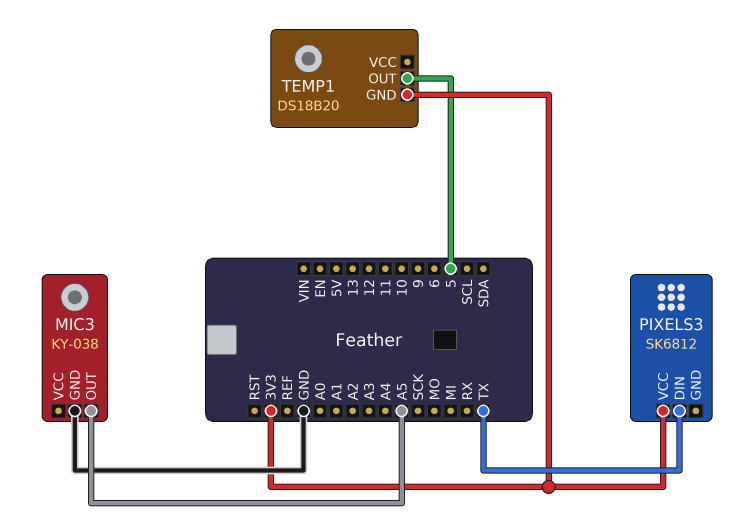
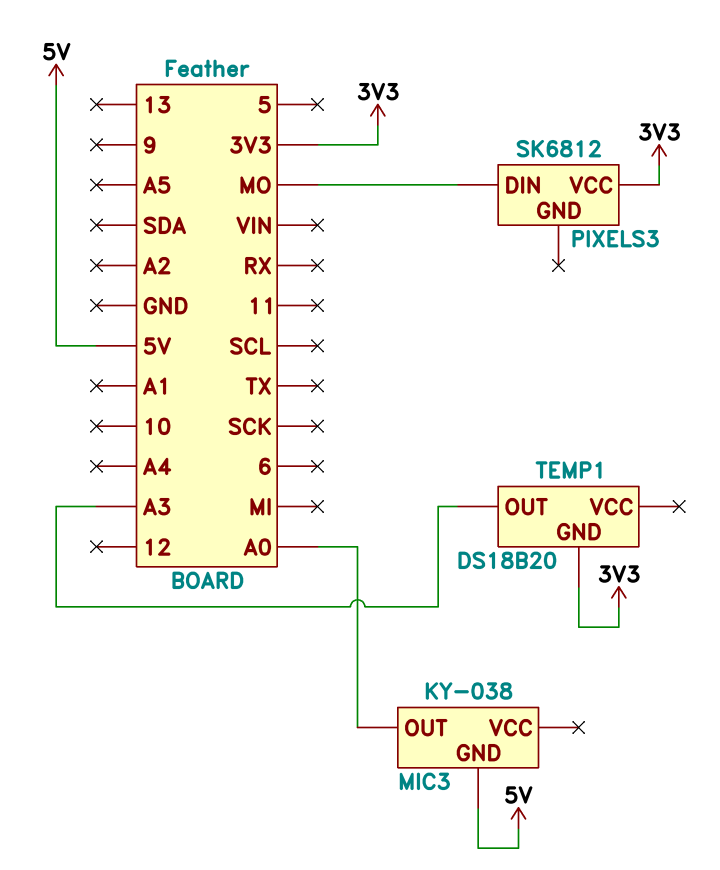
MIC3 pin GND: GND -> 5V
MIC3 pin OUT: A5 -> A0
PIXELS3 pin DIN: TX -> MO
TEMP1 pin OUT: 5 -> A3

